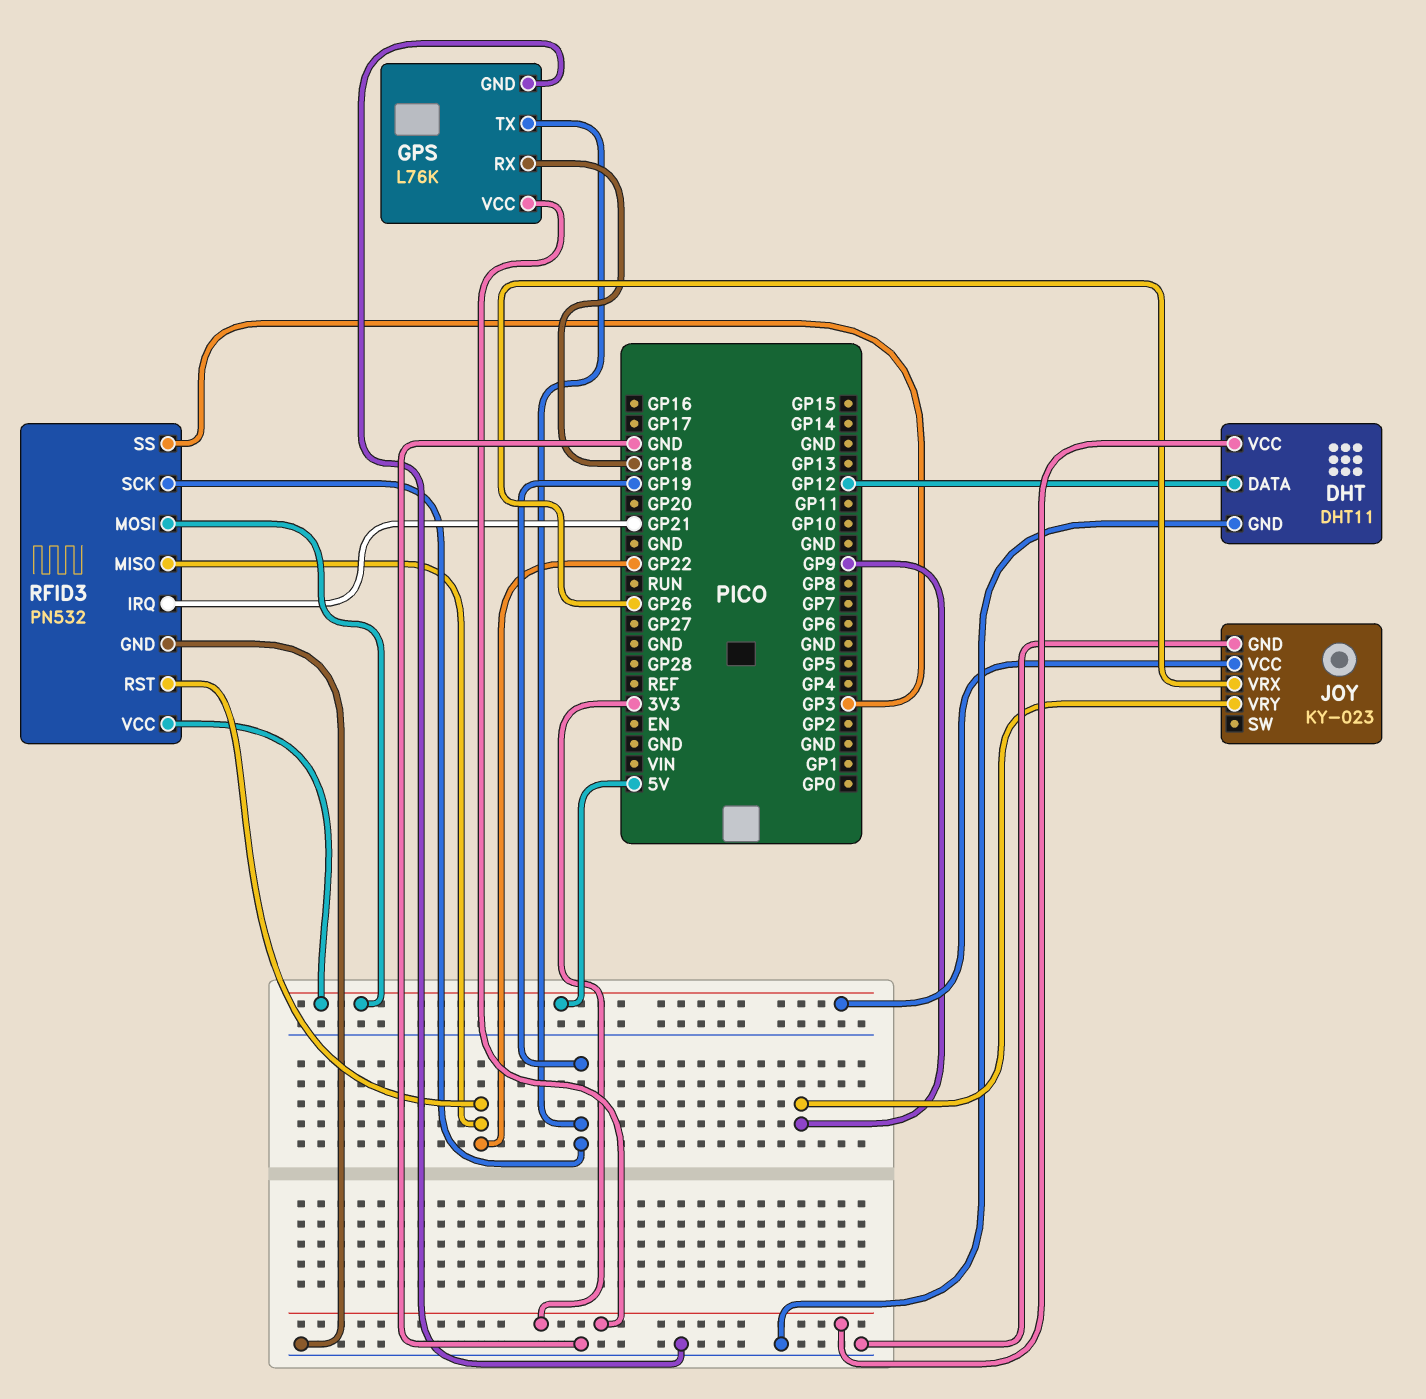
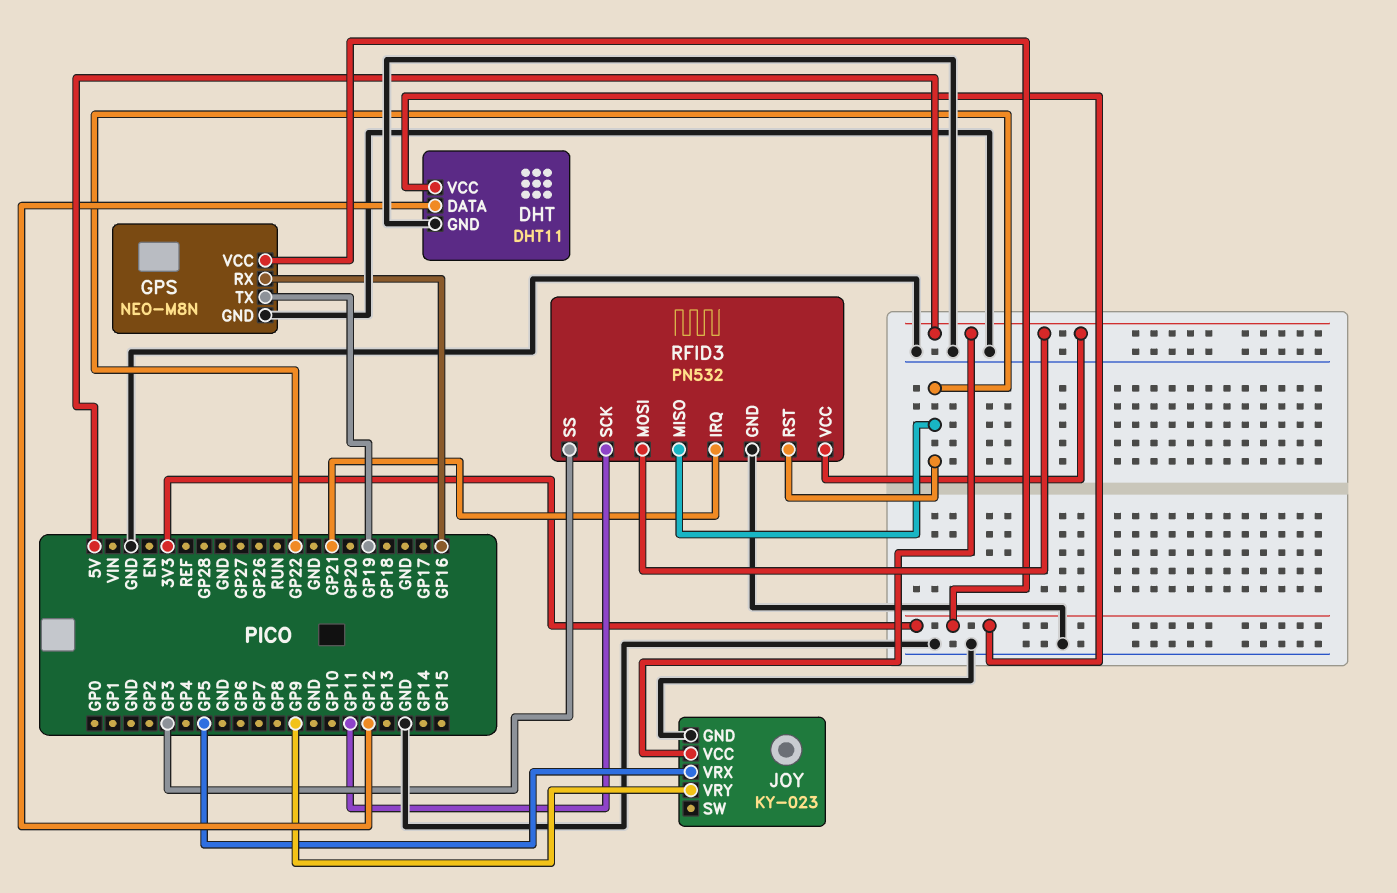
GPS: L76K -> NEO-M8N
GPS pin RX: GP18 -> GP16
JOY pin VRX: GP26 -> GP5
RFID3 pin SCK: GP19 -> GP11

